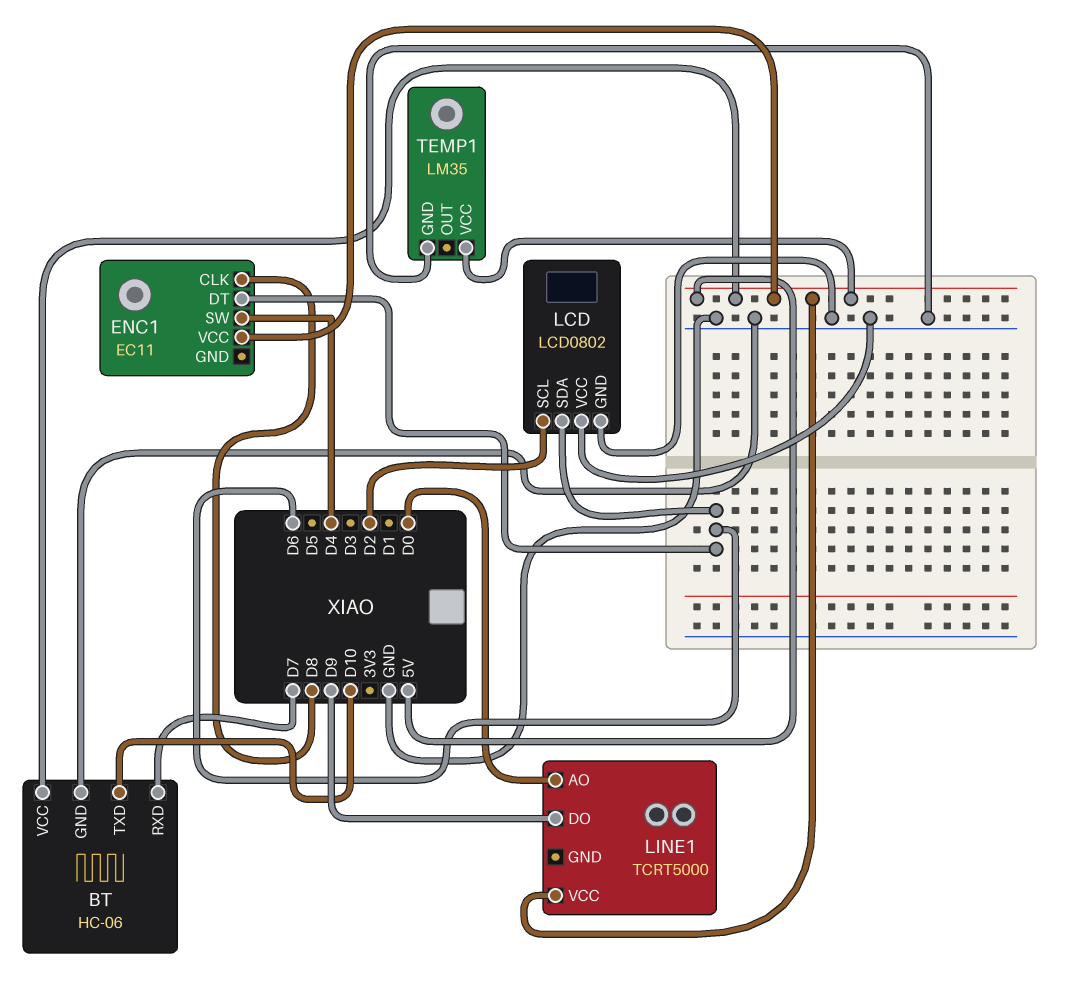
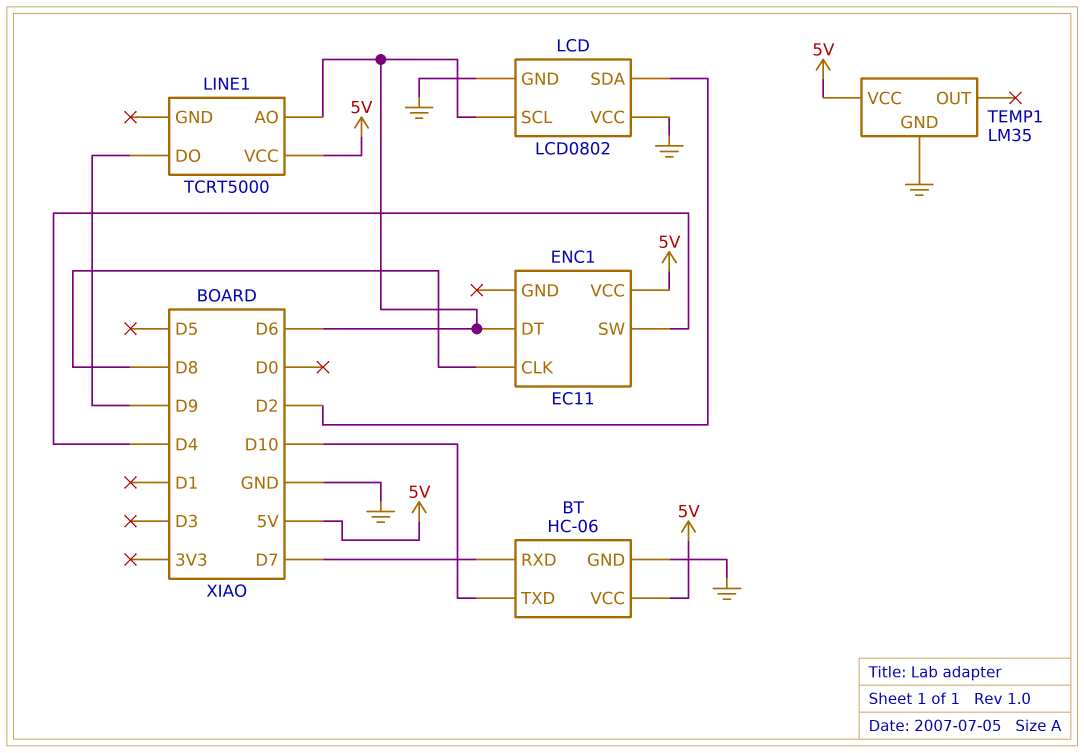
LCD pin SCL: D2 -> D6
LCD pin SDA: D6 -> D2
LINE1 pin AO: D0 -> D6

